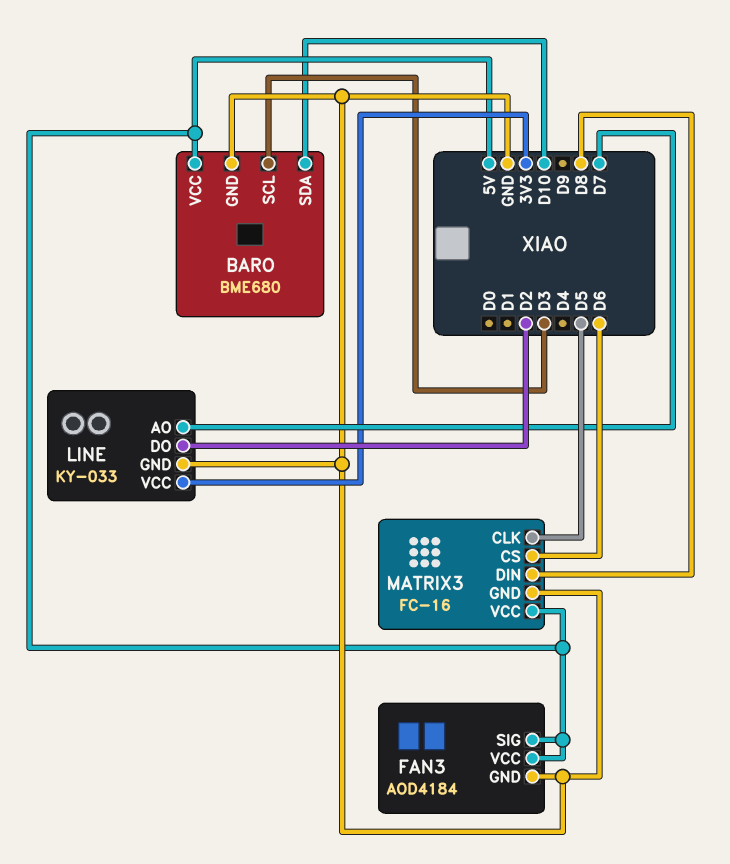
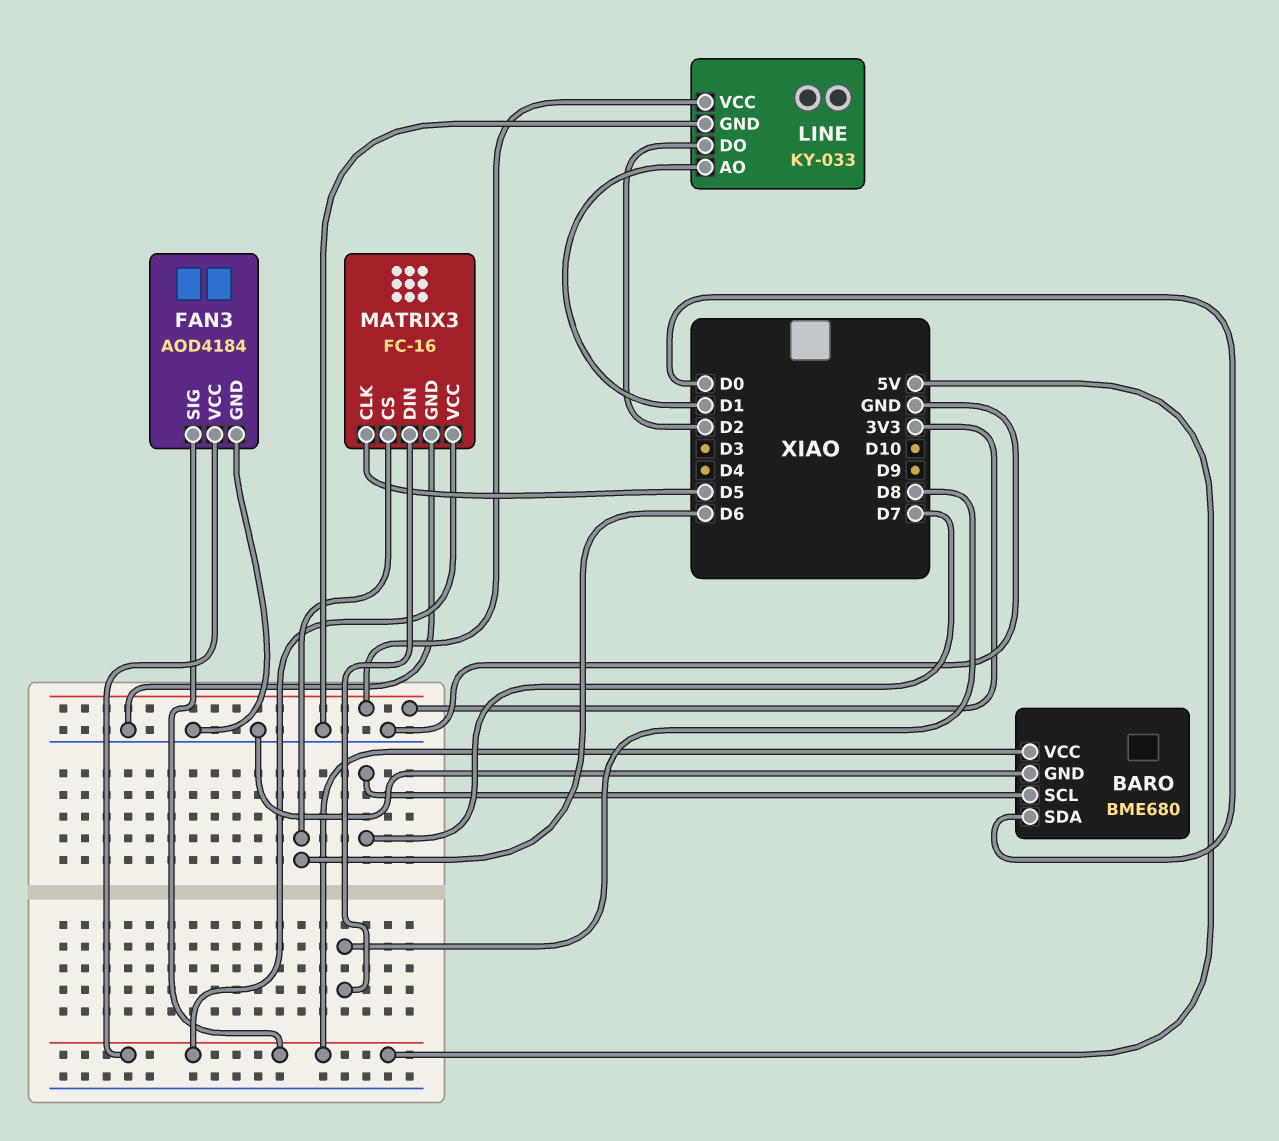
BARO pin SCL: D3 -> D7
BARO pin SDA: D10 -> D0
LINE pin AO: D7 -> D1

